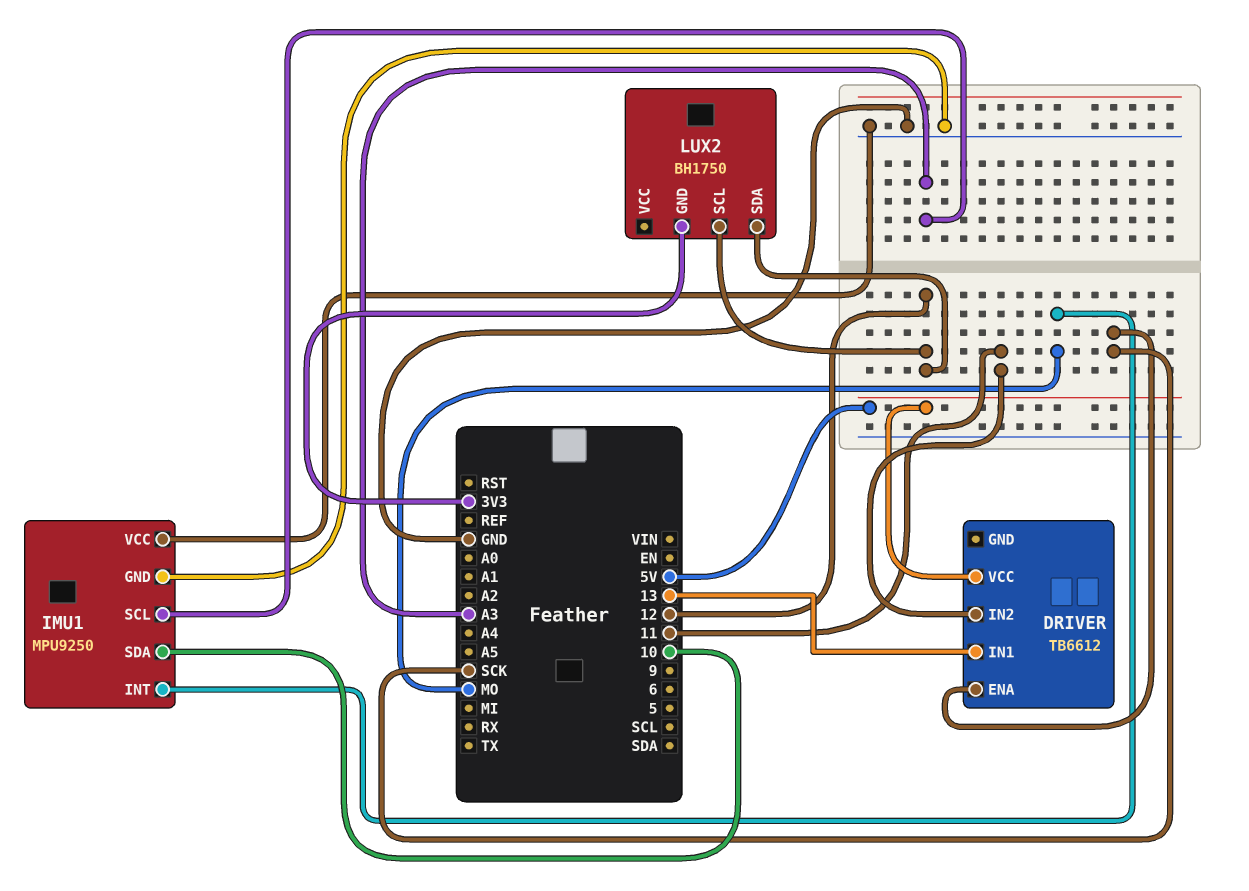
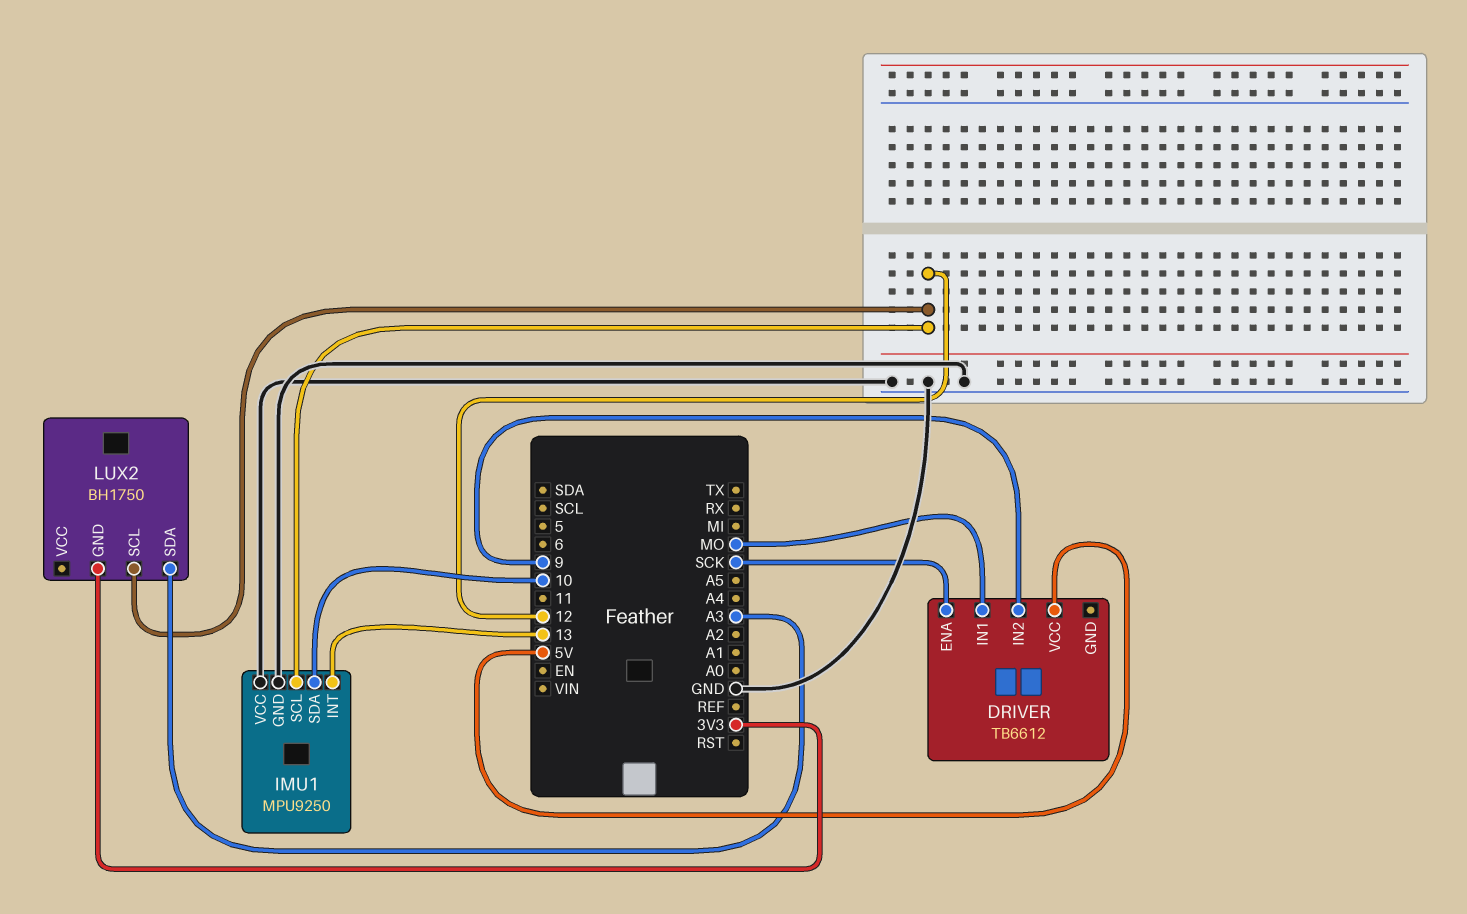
DRIVER pin IN1: 13 -> MO
DRIVER pin IN2: 11 -> 9
IMU1 pin INT: MO -> 13
IMU1 pin SCL: A3 -> 12
LUX2 pin SDA: 12 -> A3

